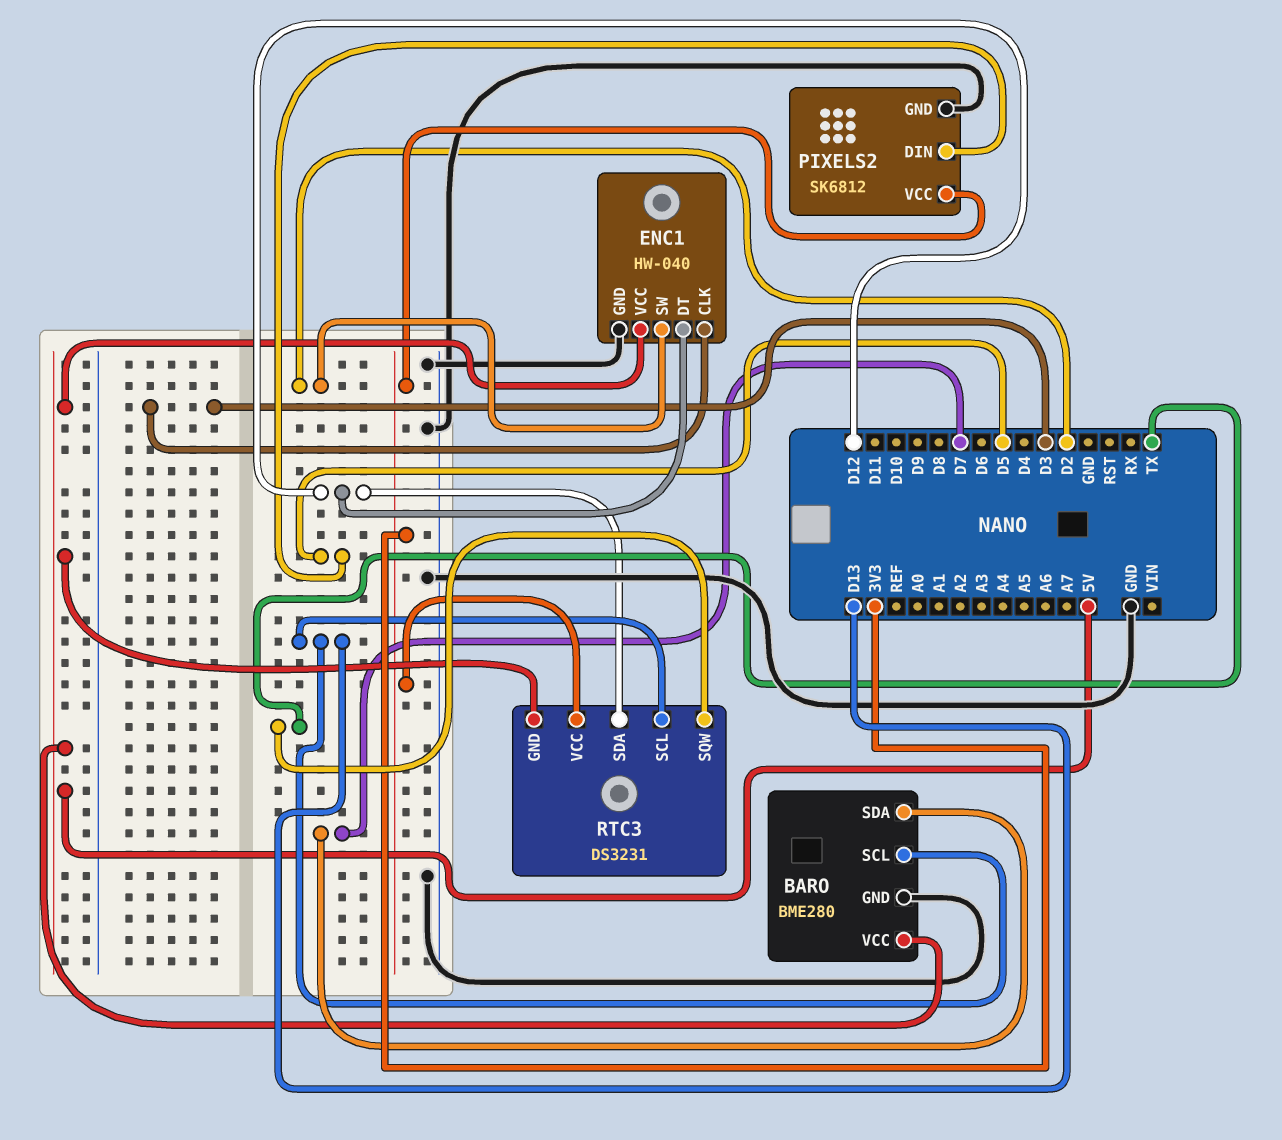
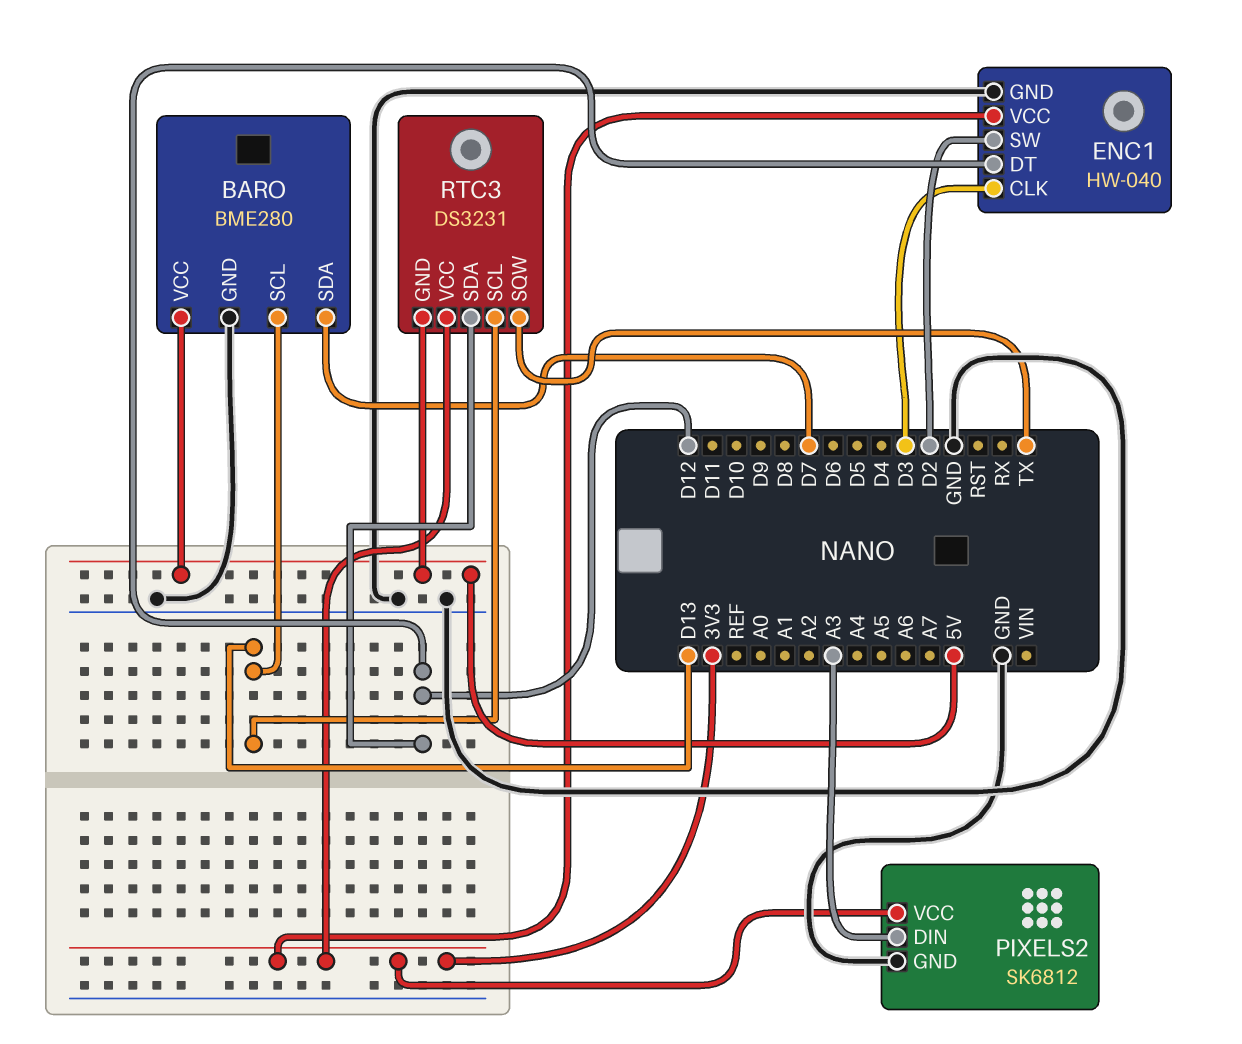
ENC1 pin VCC: 5V -> 3V3
PIXELS2 pin DIN: D5 -> A3

